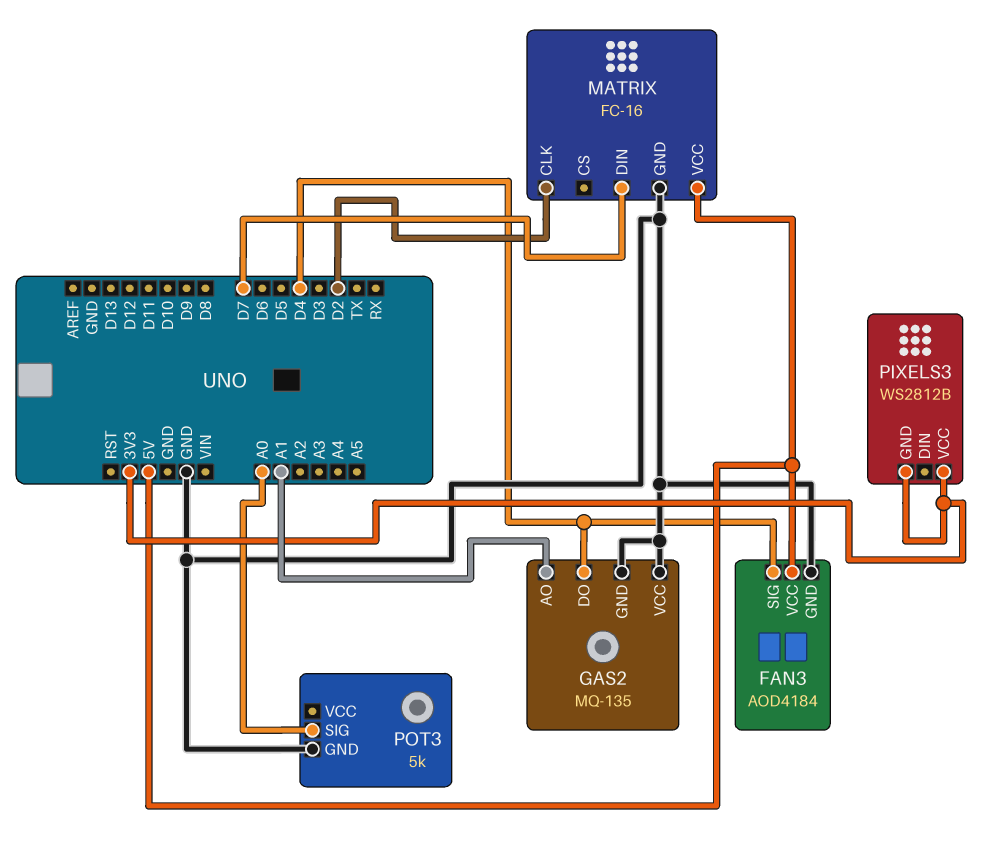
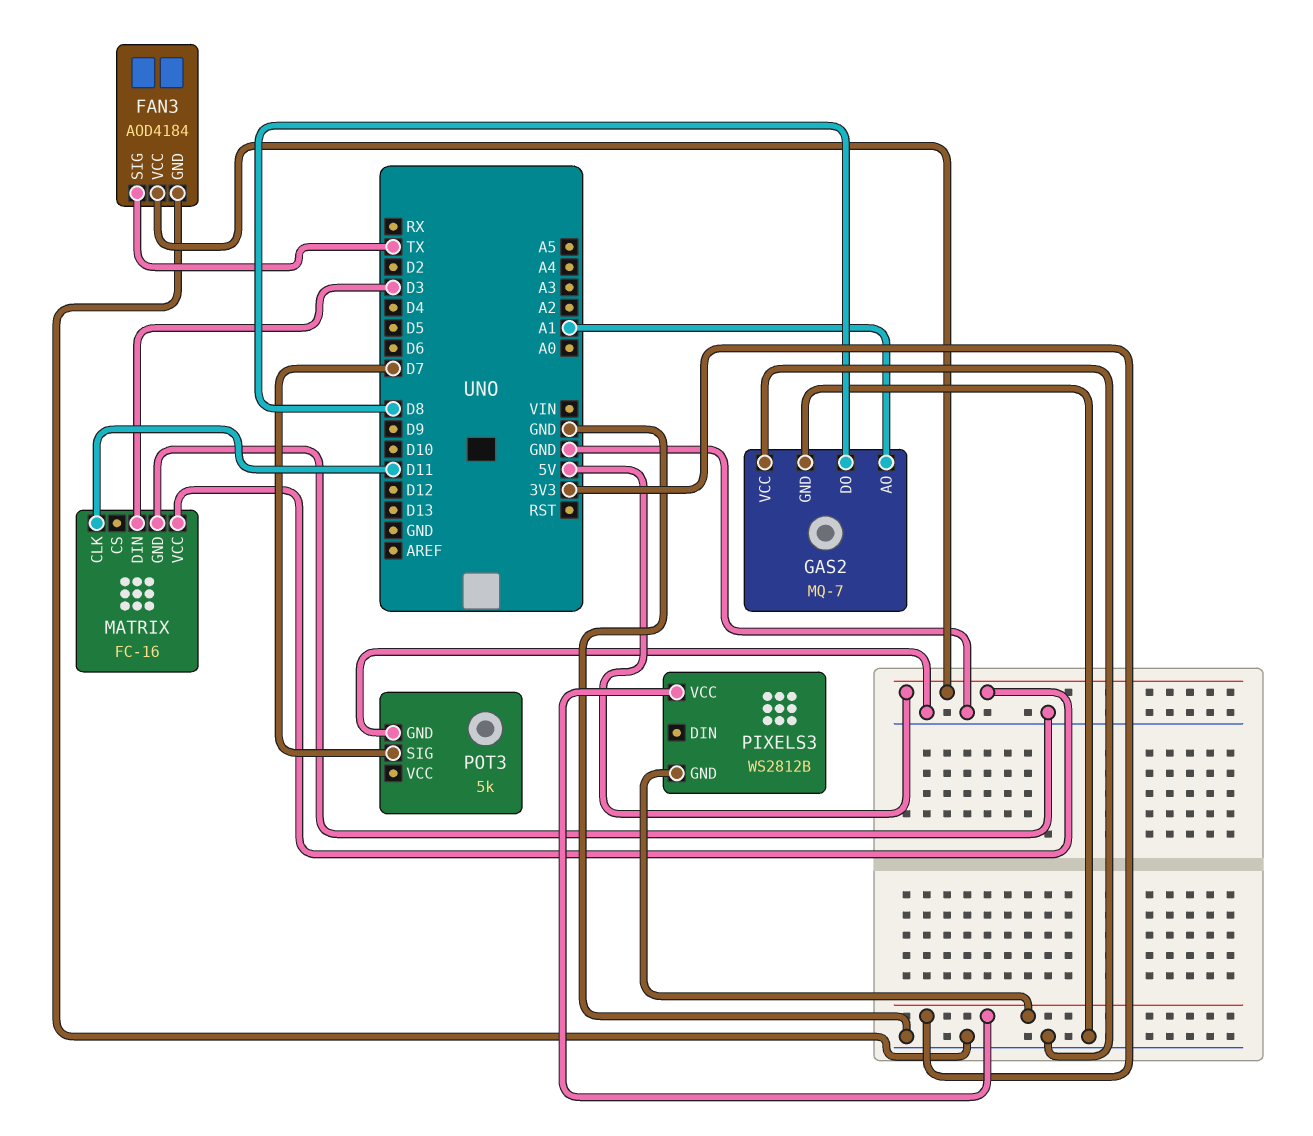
FAN3 pin SIG: D4 -> TX
GAS2: MQ-135 -> MQ-7
GAS2 pin DO: D4 -> D8
MATRIX pin CLK: D2 -> D11
MATRIX pin DIN: D7 -> D3
POT3 pin SIG: A0 -> D7

